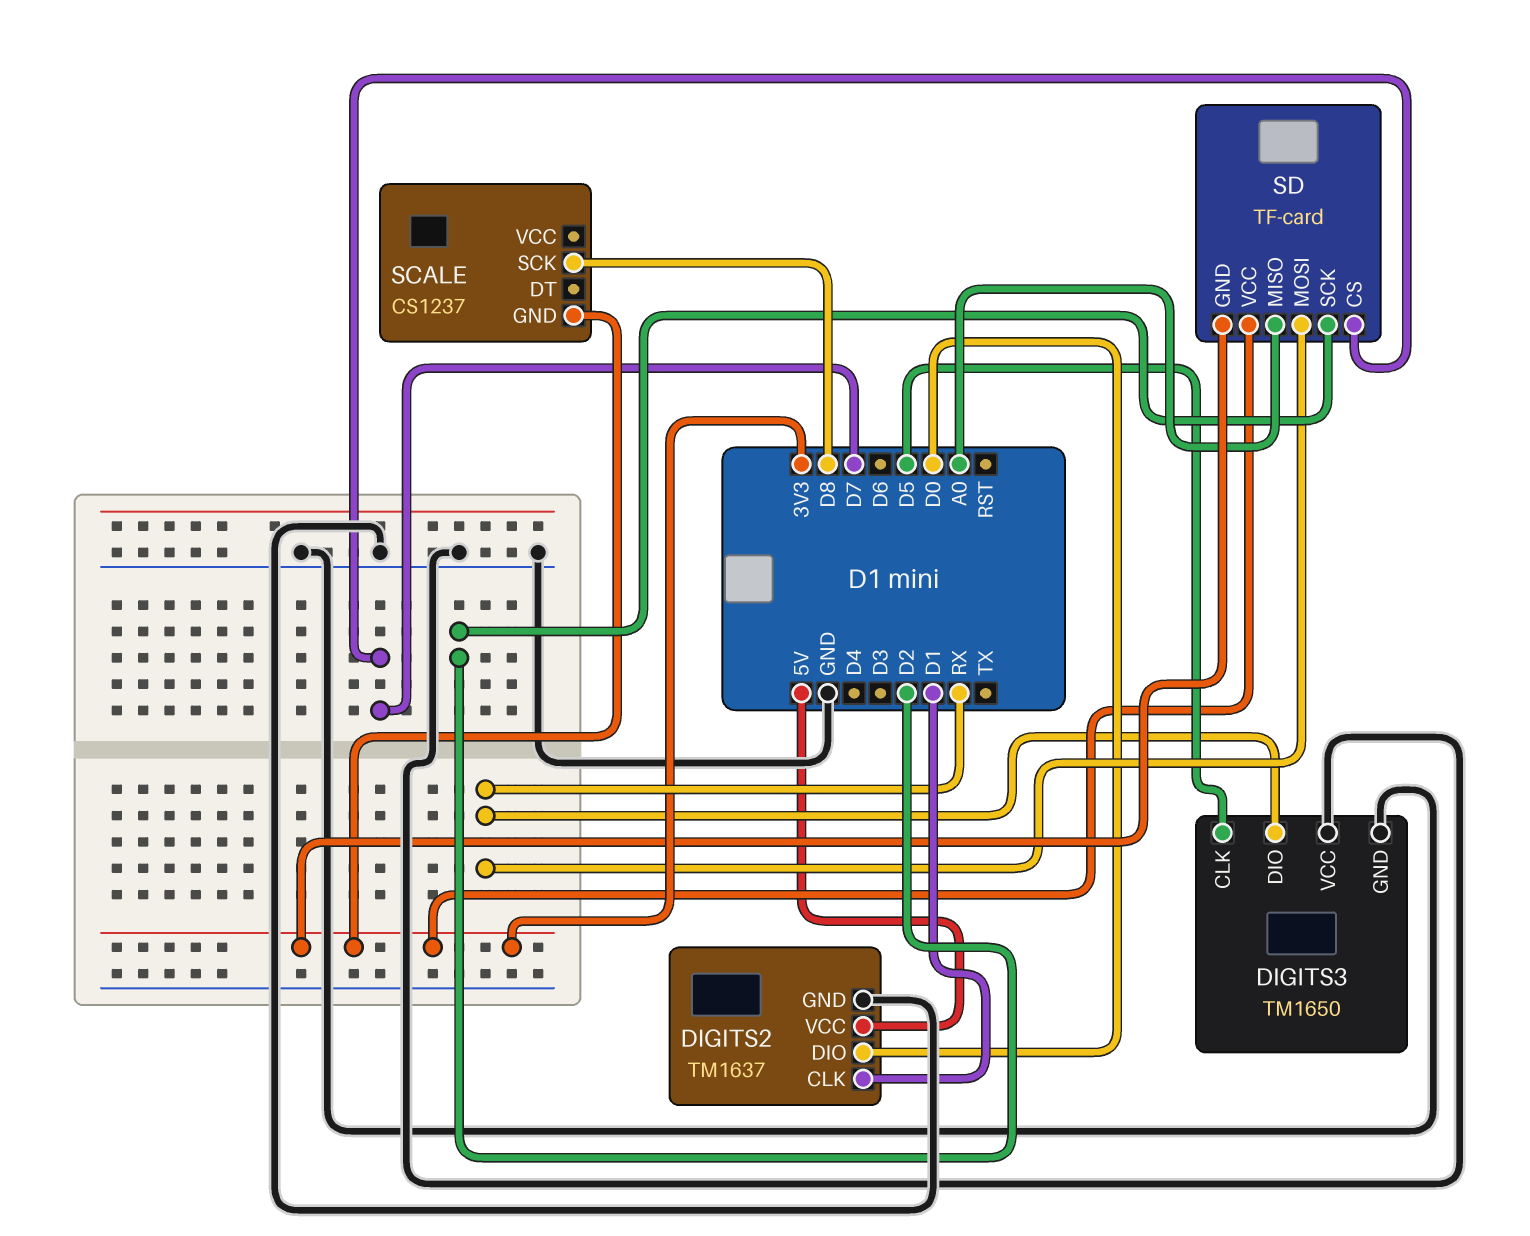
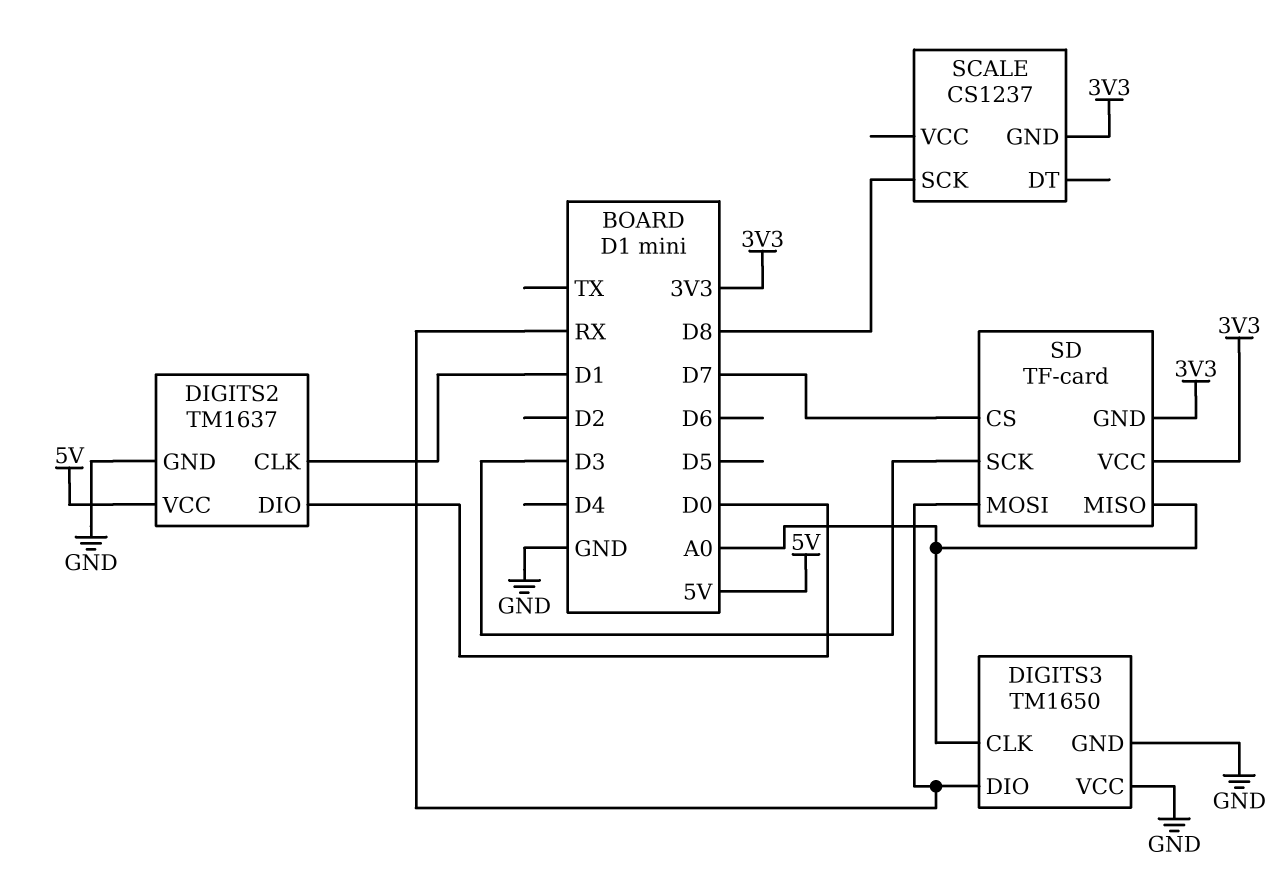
DIGITS3 pin CLK: D5 -> A0
SD pin SCK: D2 -> D3

